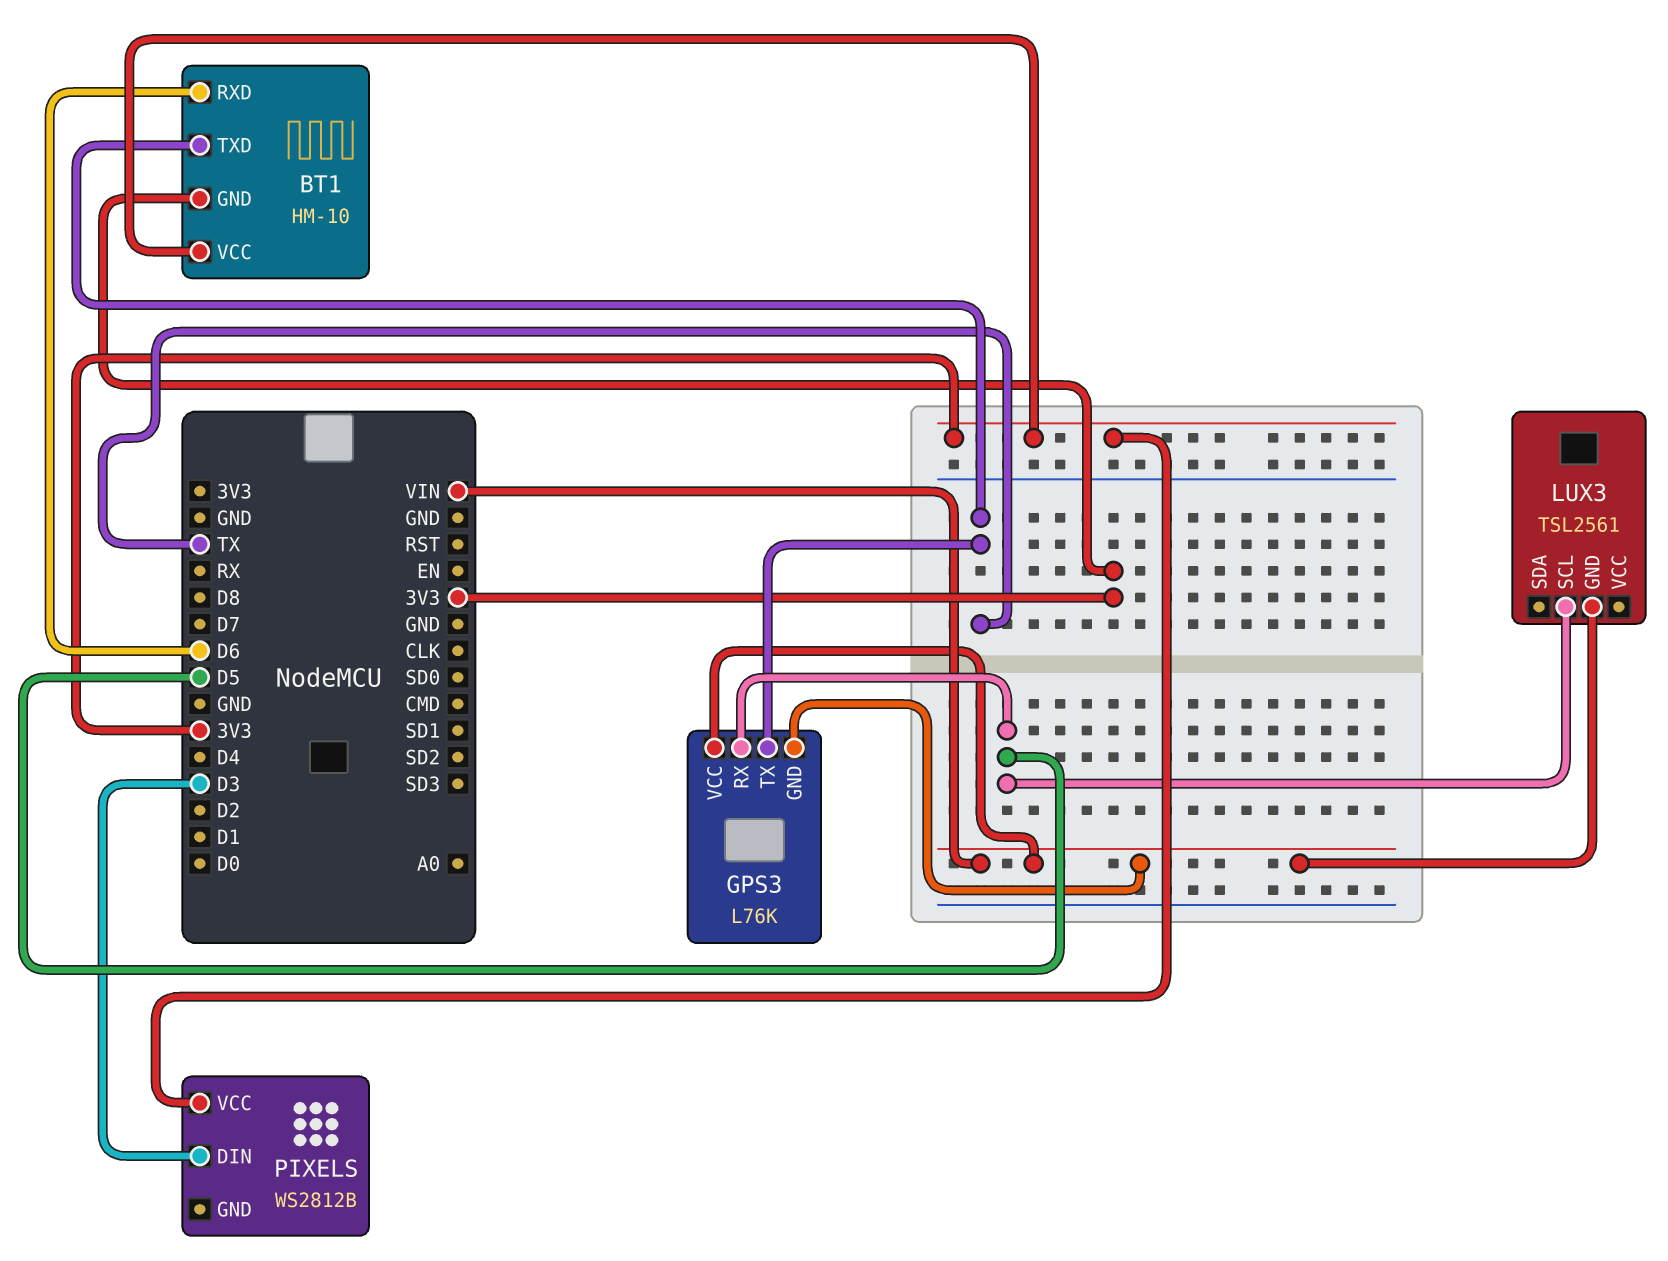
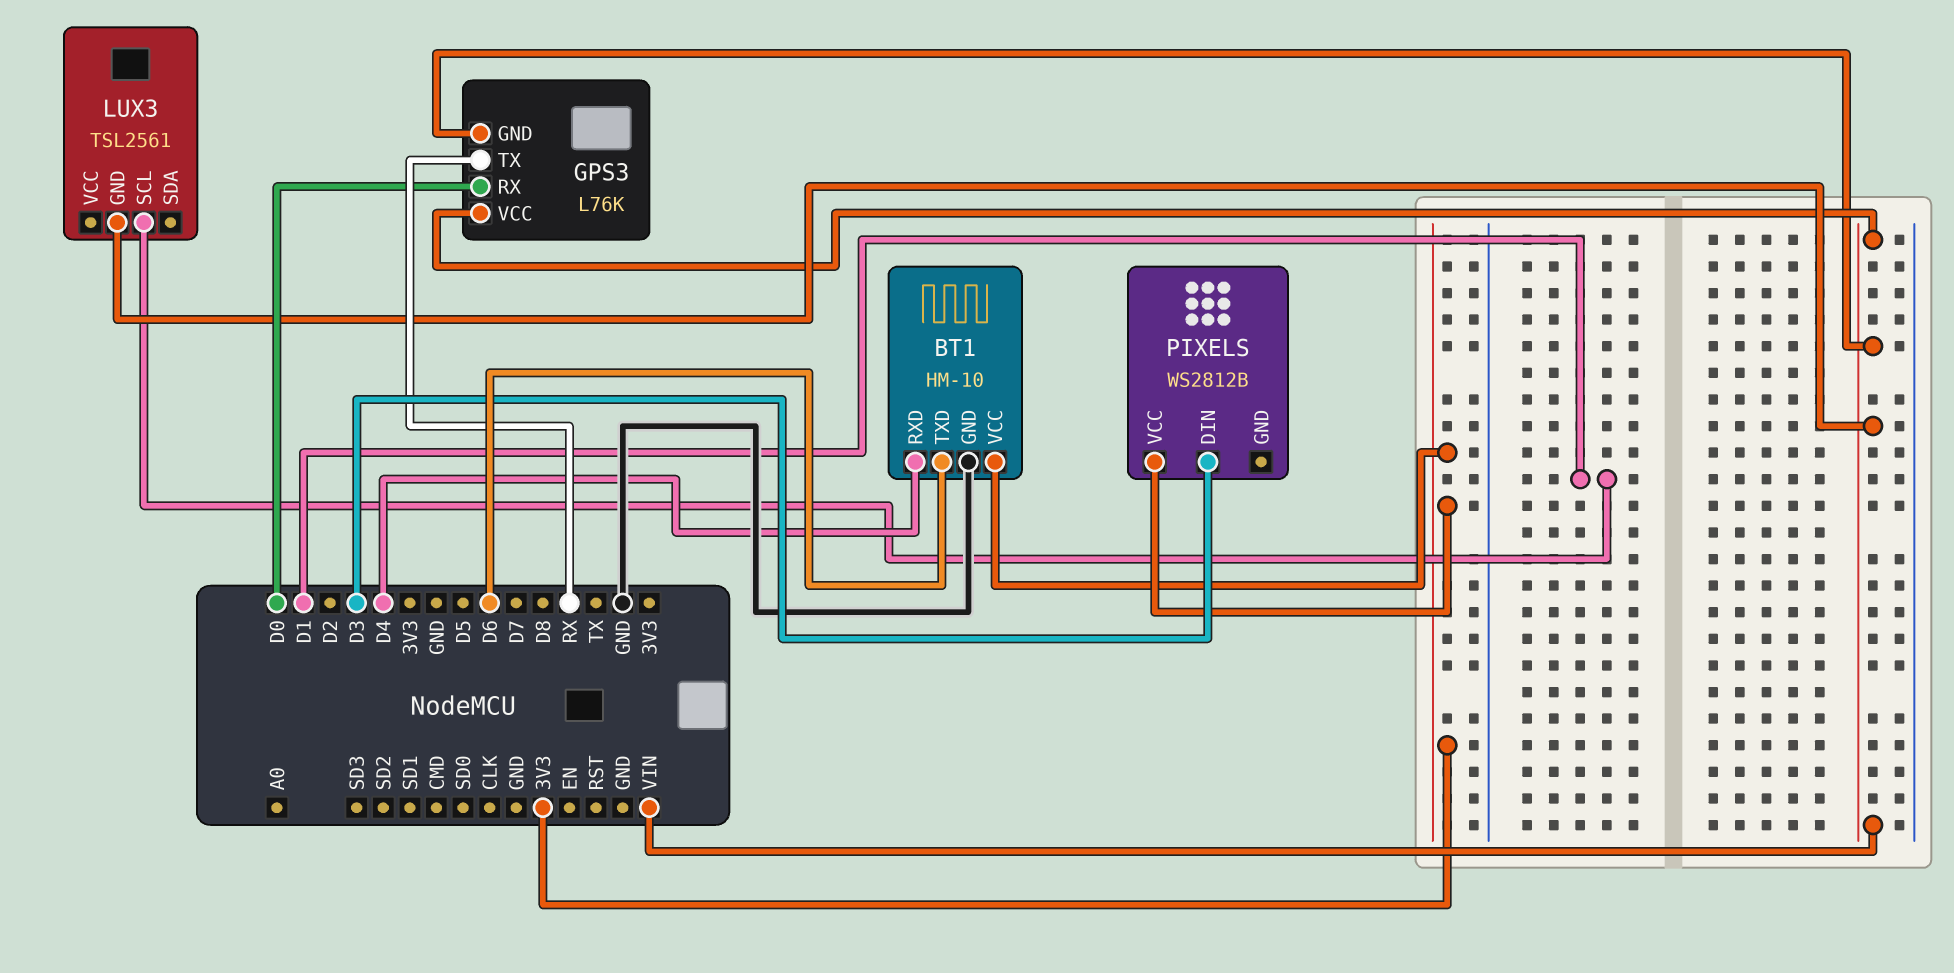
BT1 pin GND: 3V3 -> GND
BT1 pin RXD: D6 -> D4
BT1 pin TXD: TX -> D6
GPS3 pin RX: D5 -> D0
GPS3 pin TX: TX -> RX
LUX3 pin SCL: D5 -> D1

